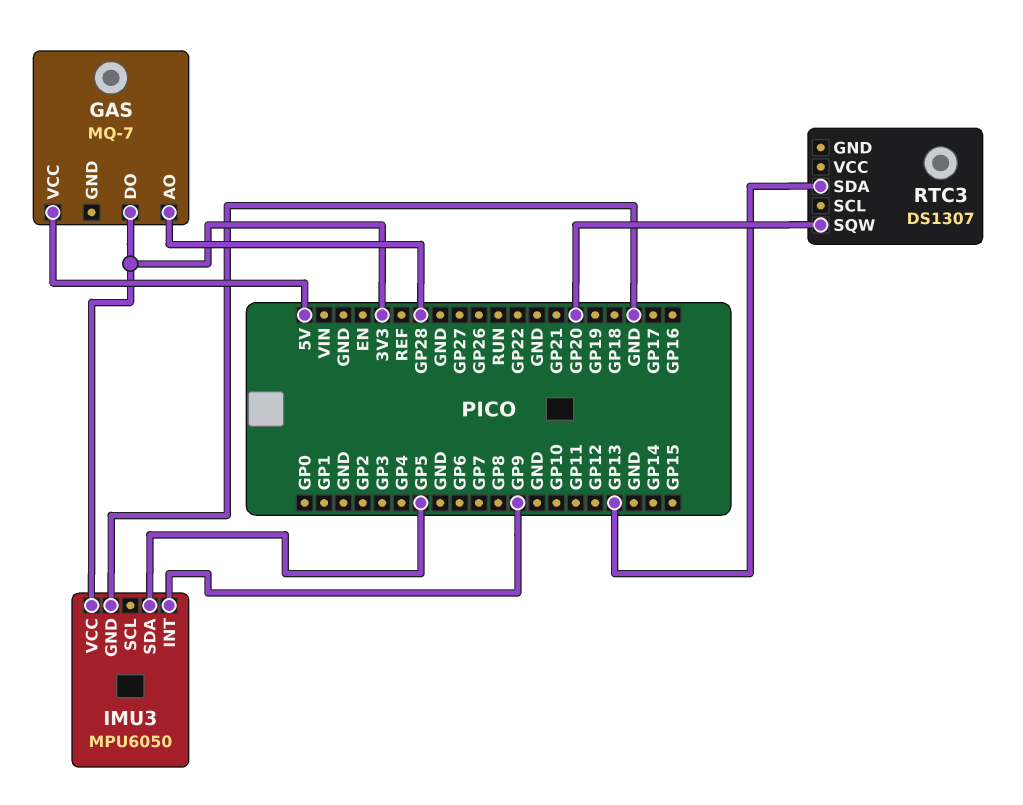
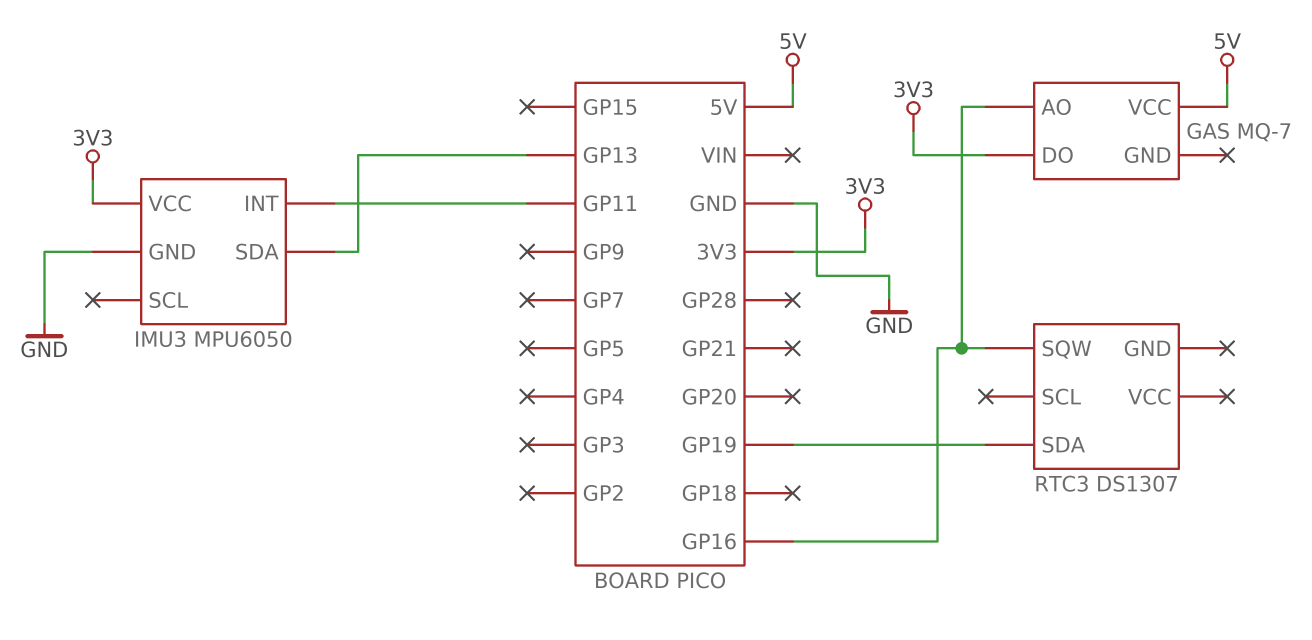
GAS pin AO: GP28 -> GP16
IMU3 pin INT: GP9 -> GP11
IMU3 pin SDA: GP5 -> GP13
RTC3 pin SDA: GP13 -> GP19
RTC3 pin SQW: GP20 -> GP16

